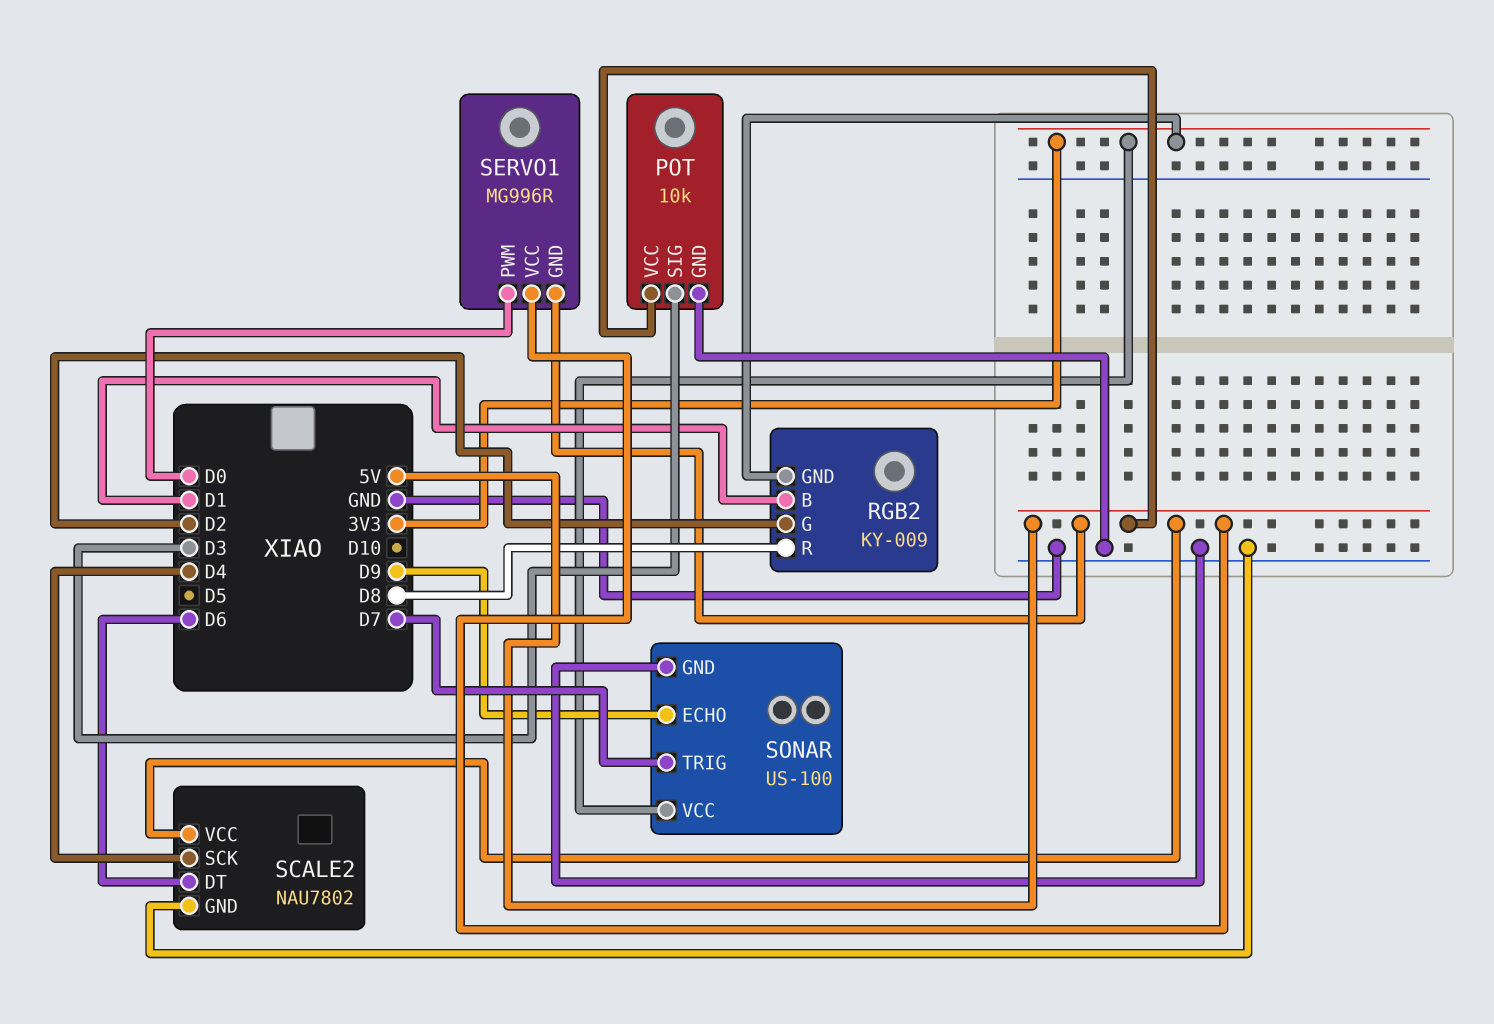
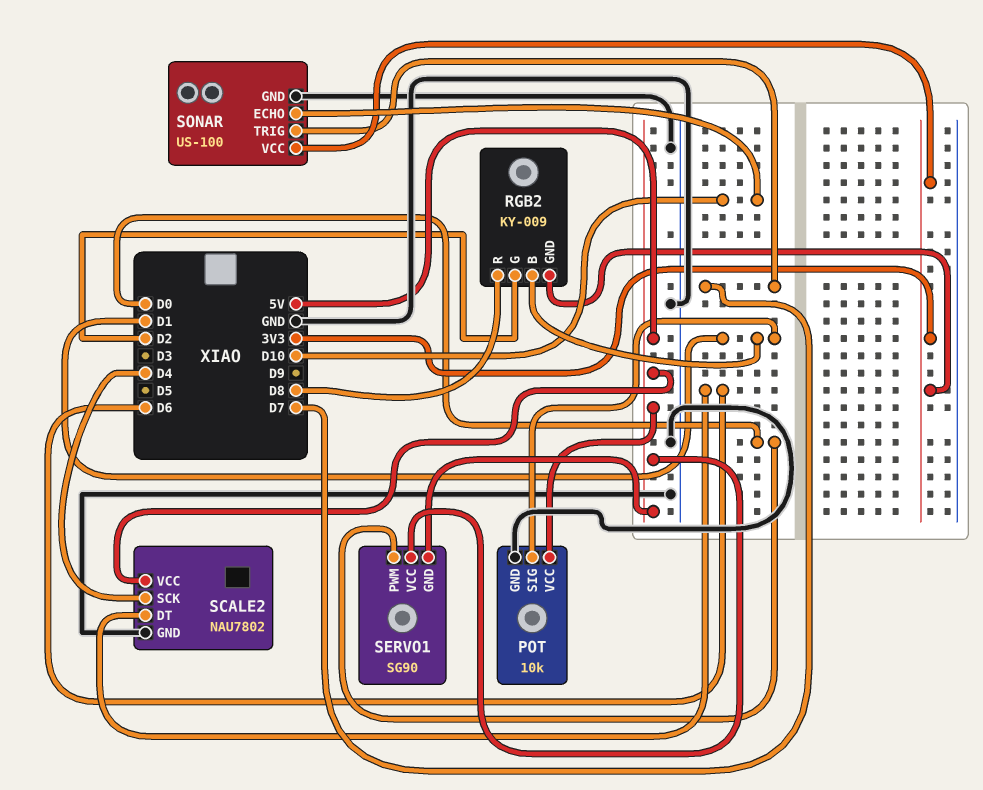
POT pin SIG: D3 -> D1
SERVO1: MG996R -> SG90
SONAR pin ECHO: D9 -> D10

